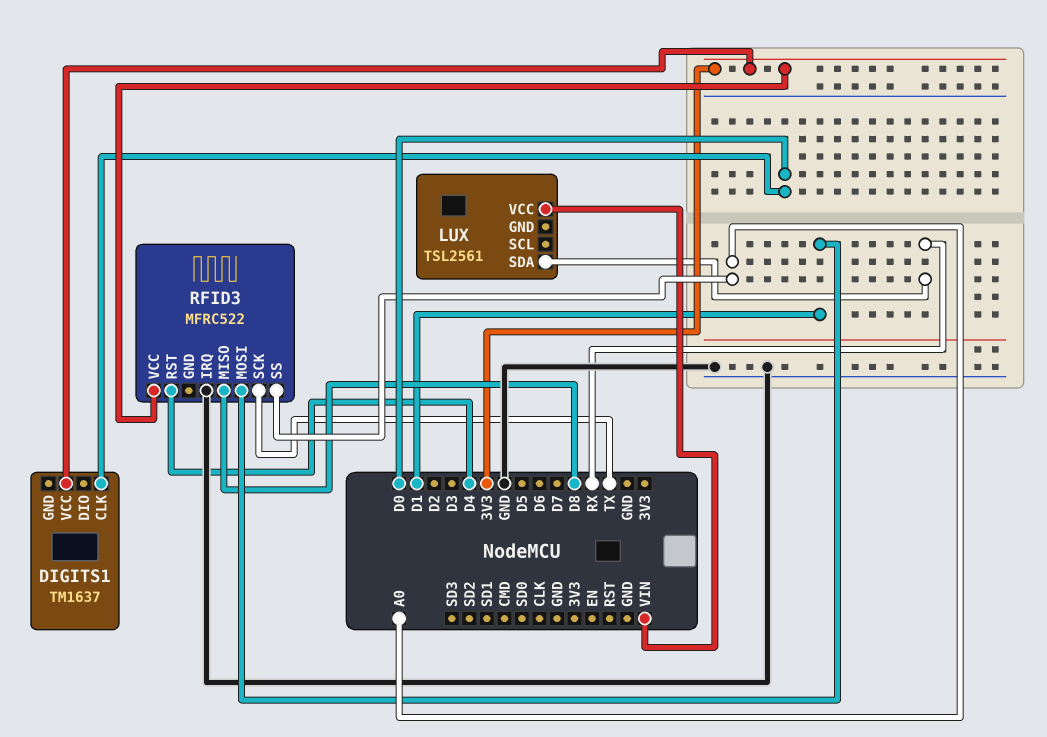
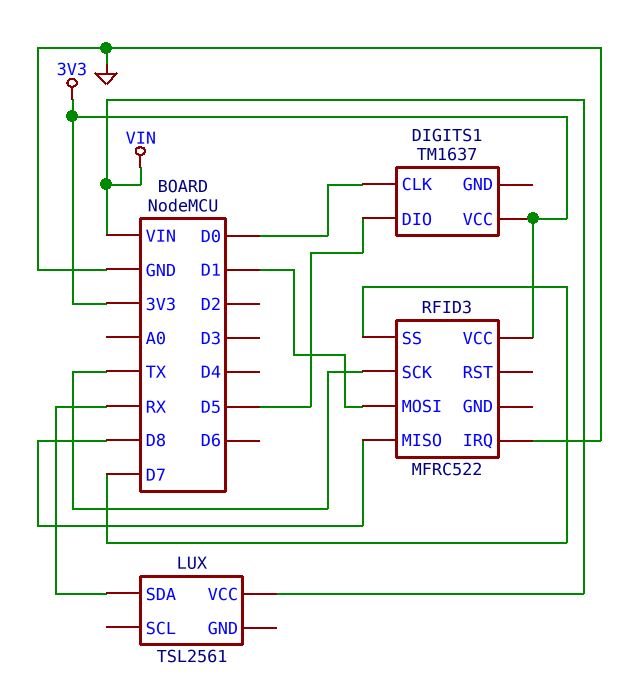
DIGITS1 pin DIO: none -> D5
RFID3 pin RST: D4 -> none
RFID3 pin SS: A0 -> D7

